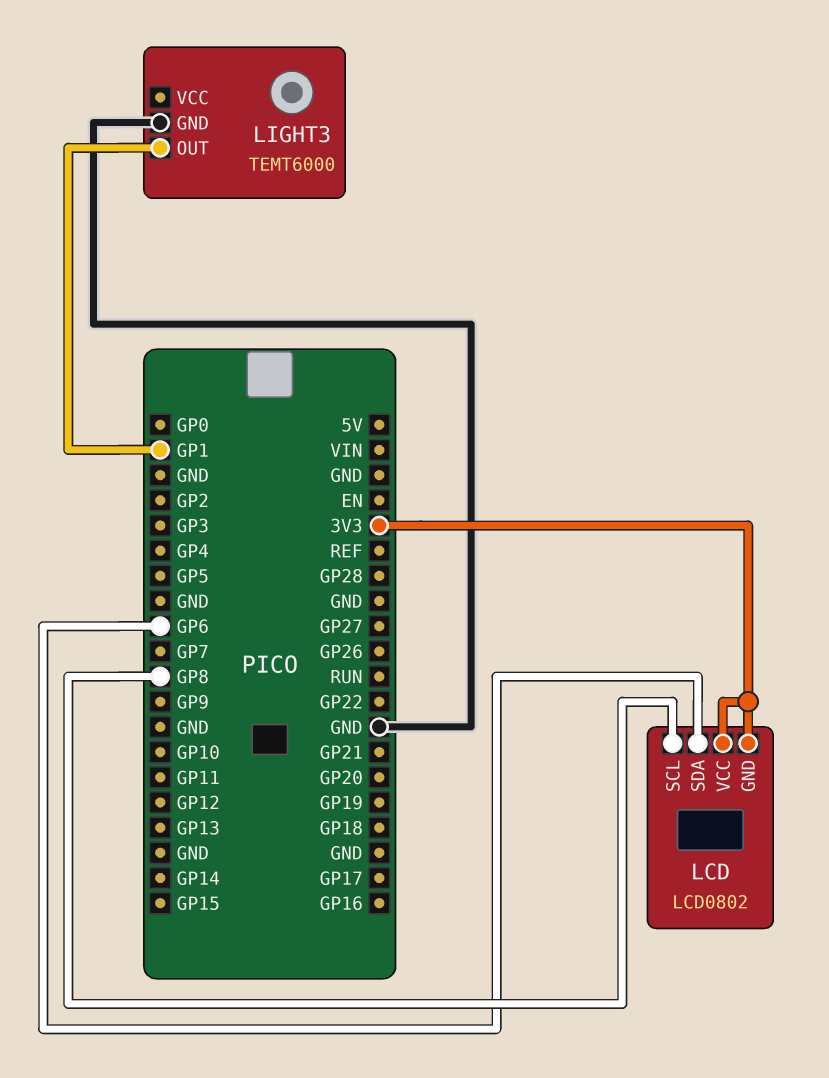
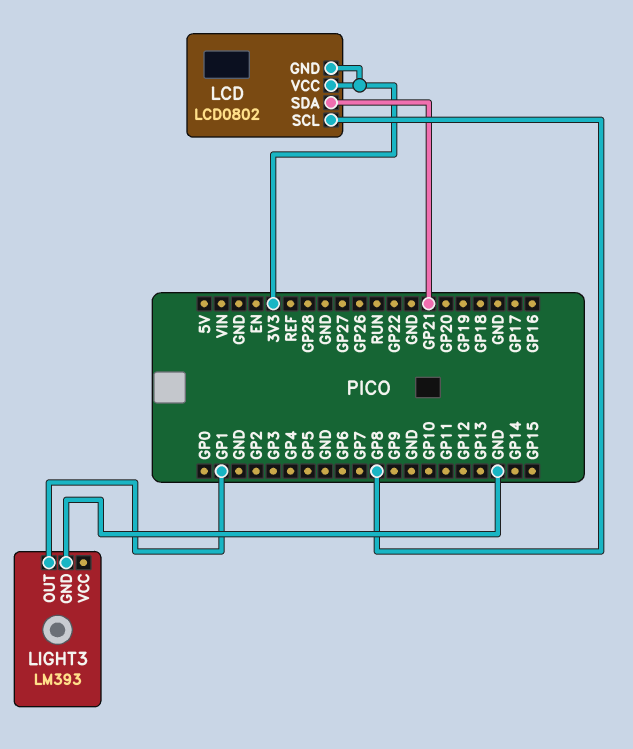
LCD pin SDA: GP6 -> GP21
LIGHT3: TEMT6000 -> LM393

